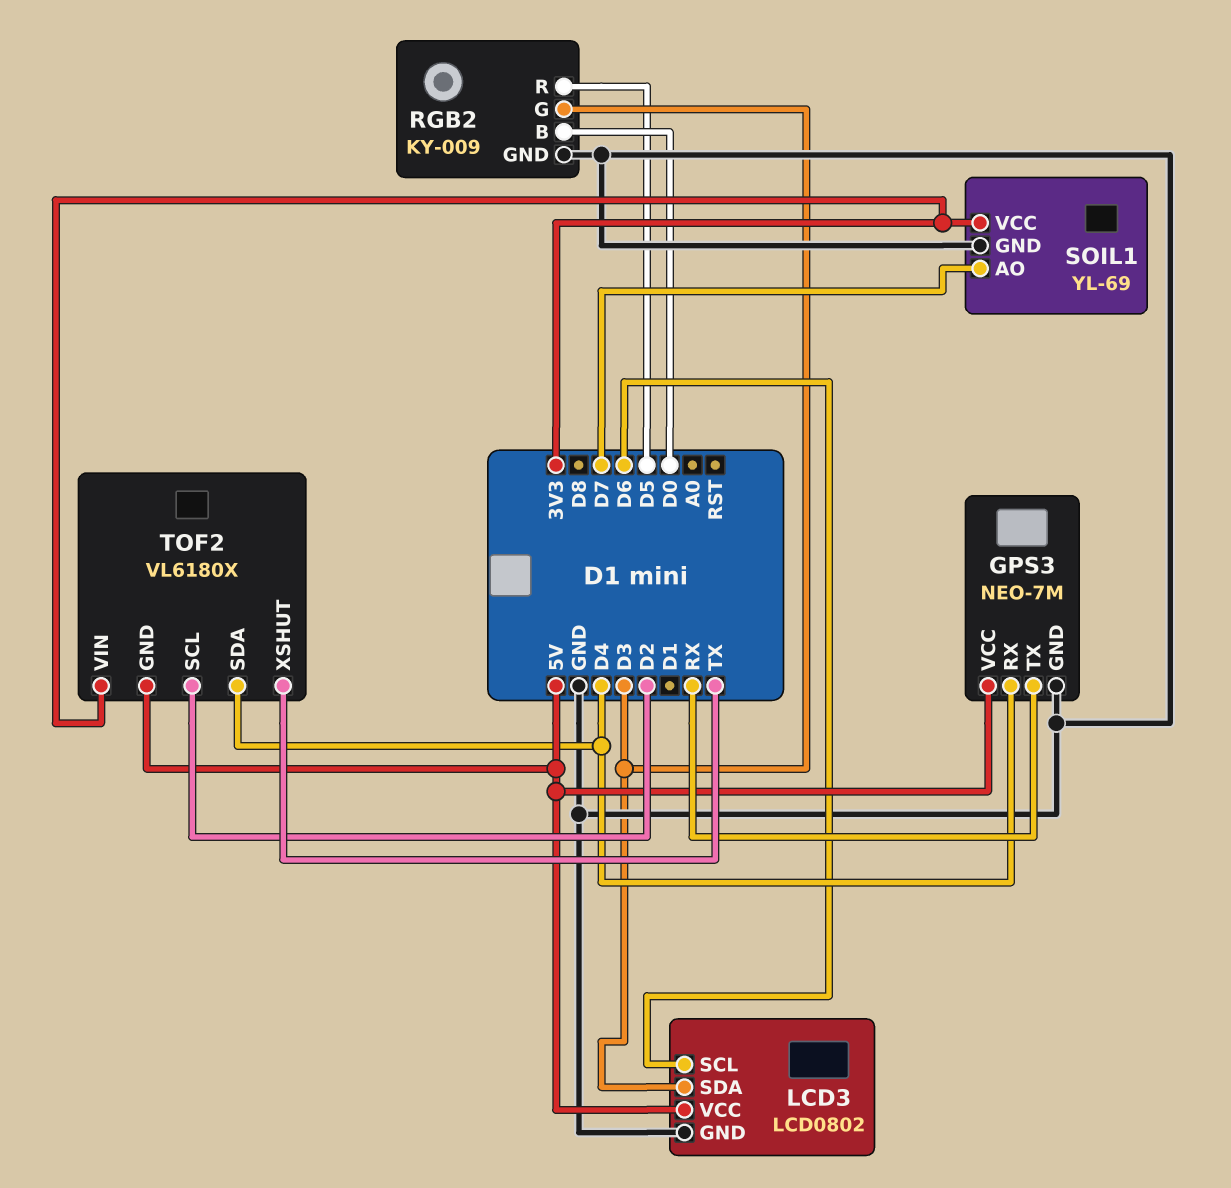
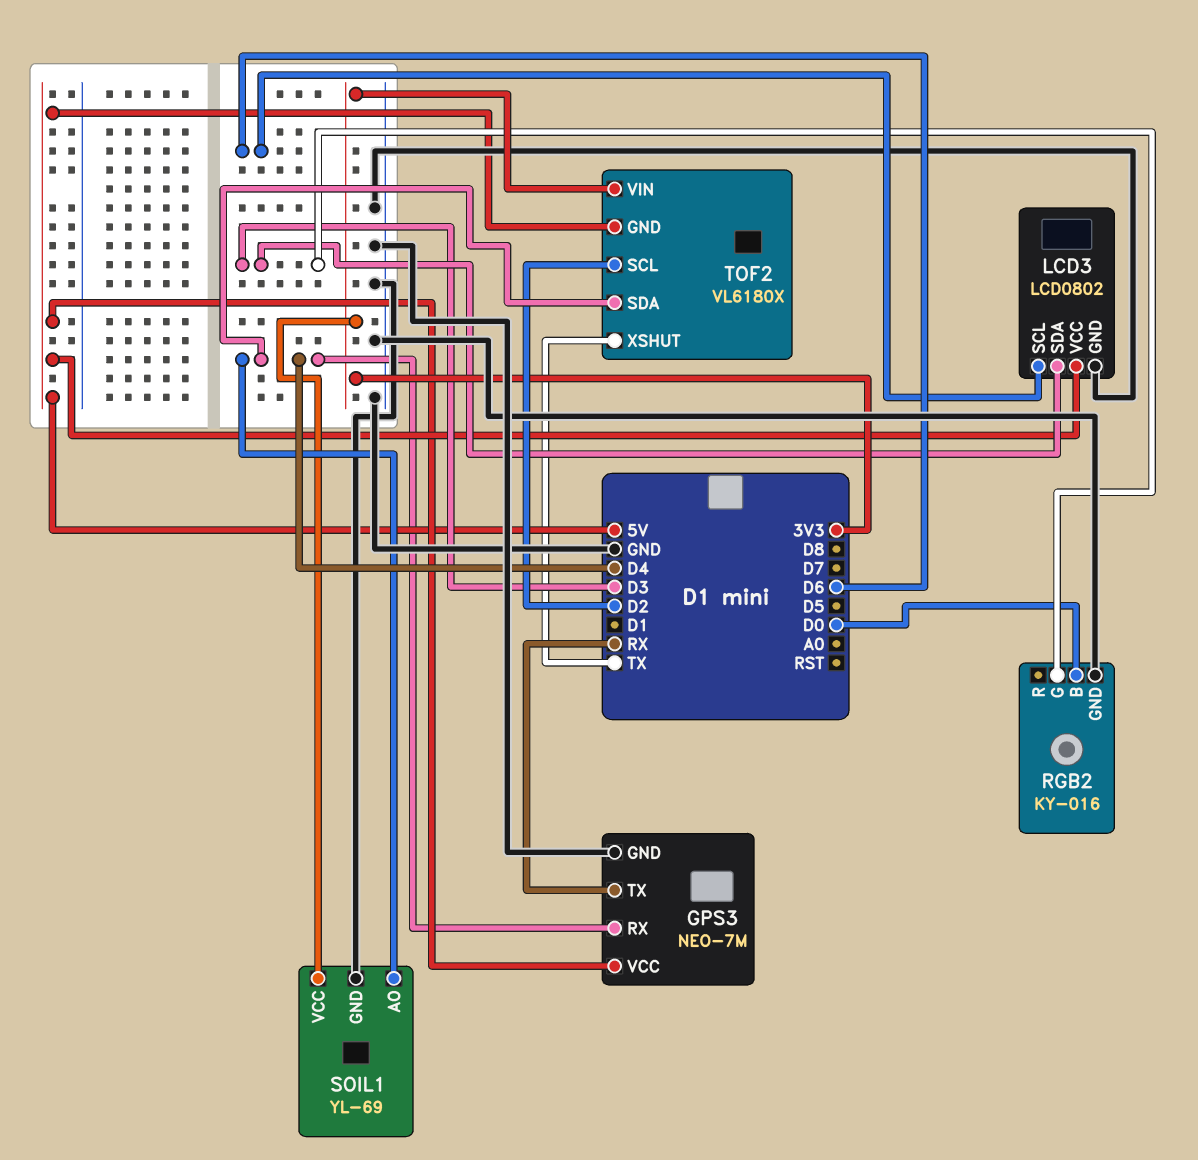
RGB2: KY-009 -> KY-016
RGB2 pin R: D5 -> none
SOIL1 pin AO: D7 -> D4

